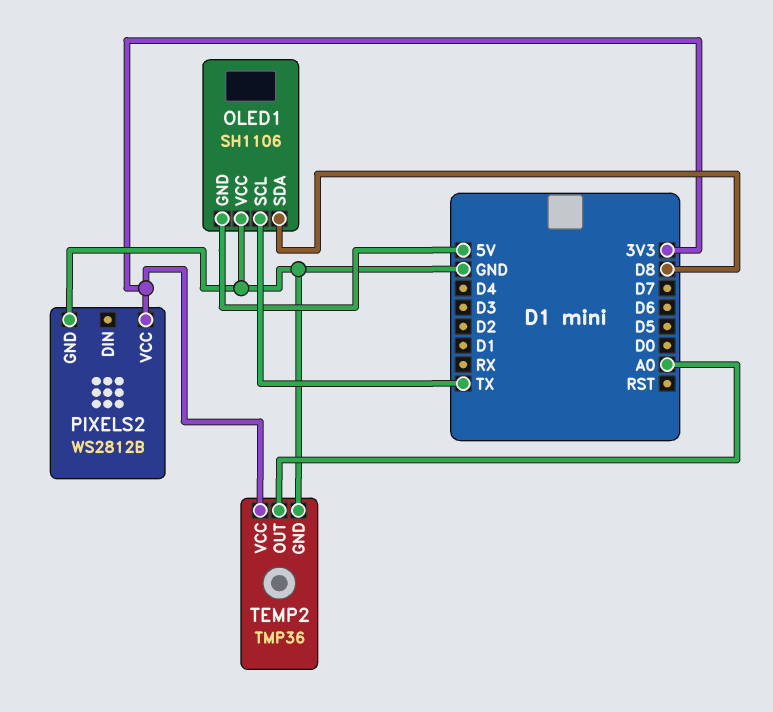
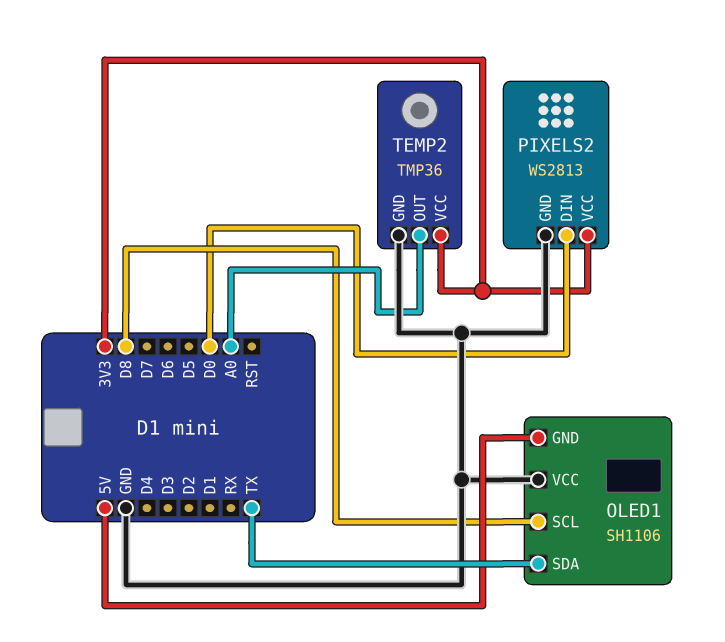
OLED1 pin SCL: TX -> D8
OLED1 pin SDA: D8 -> TX
PIXELS2: WS2812B -> WS2813
PIXELS2 pin DIN: none -> D0

